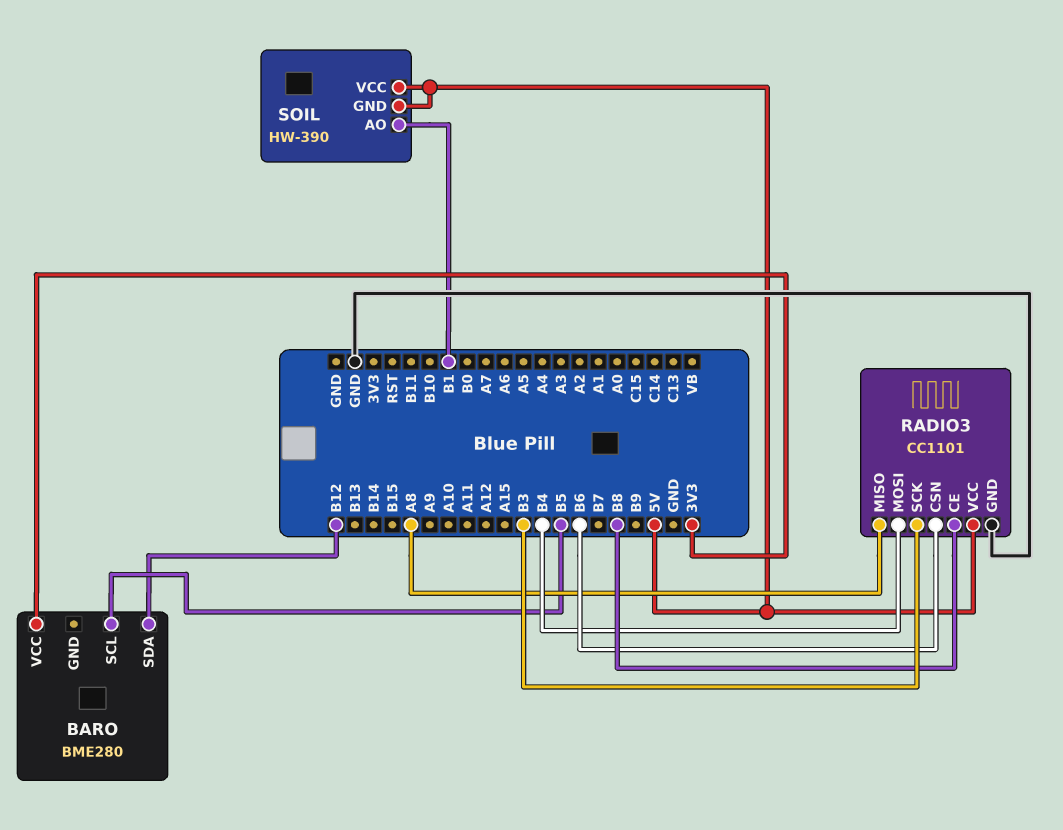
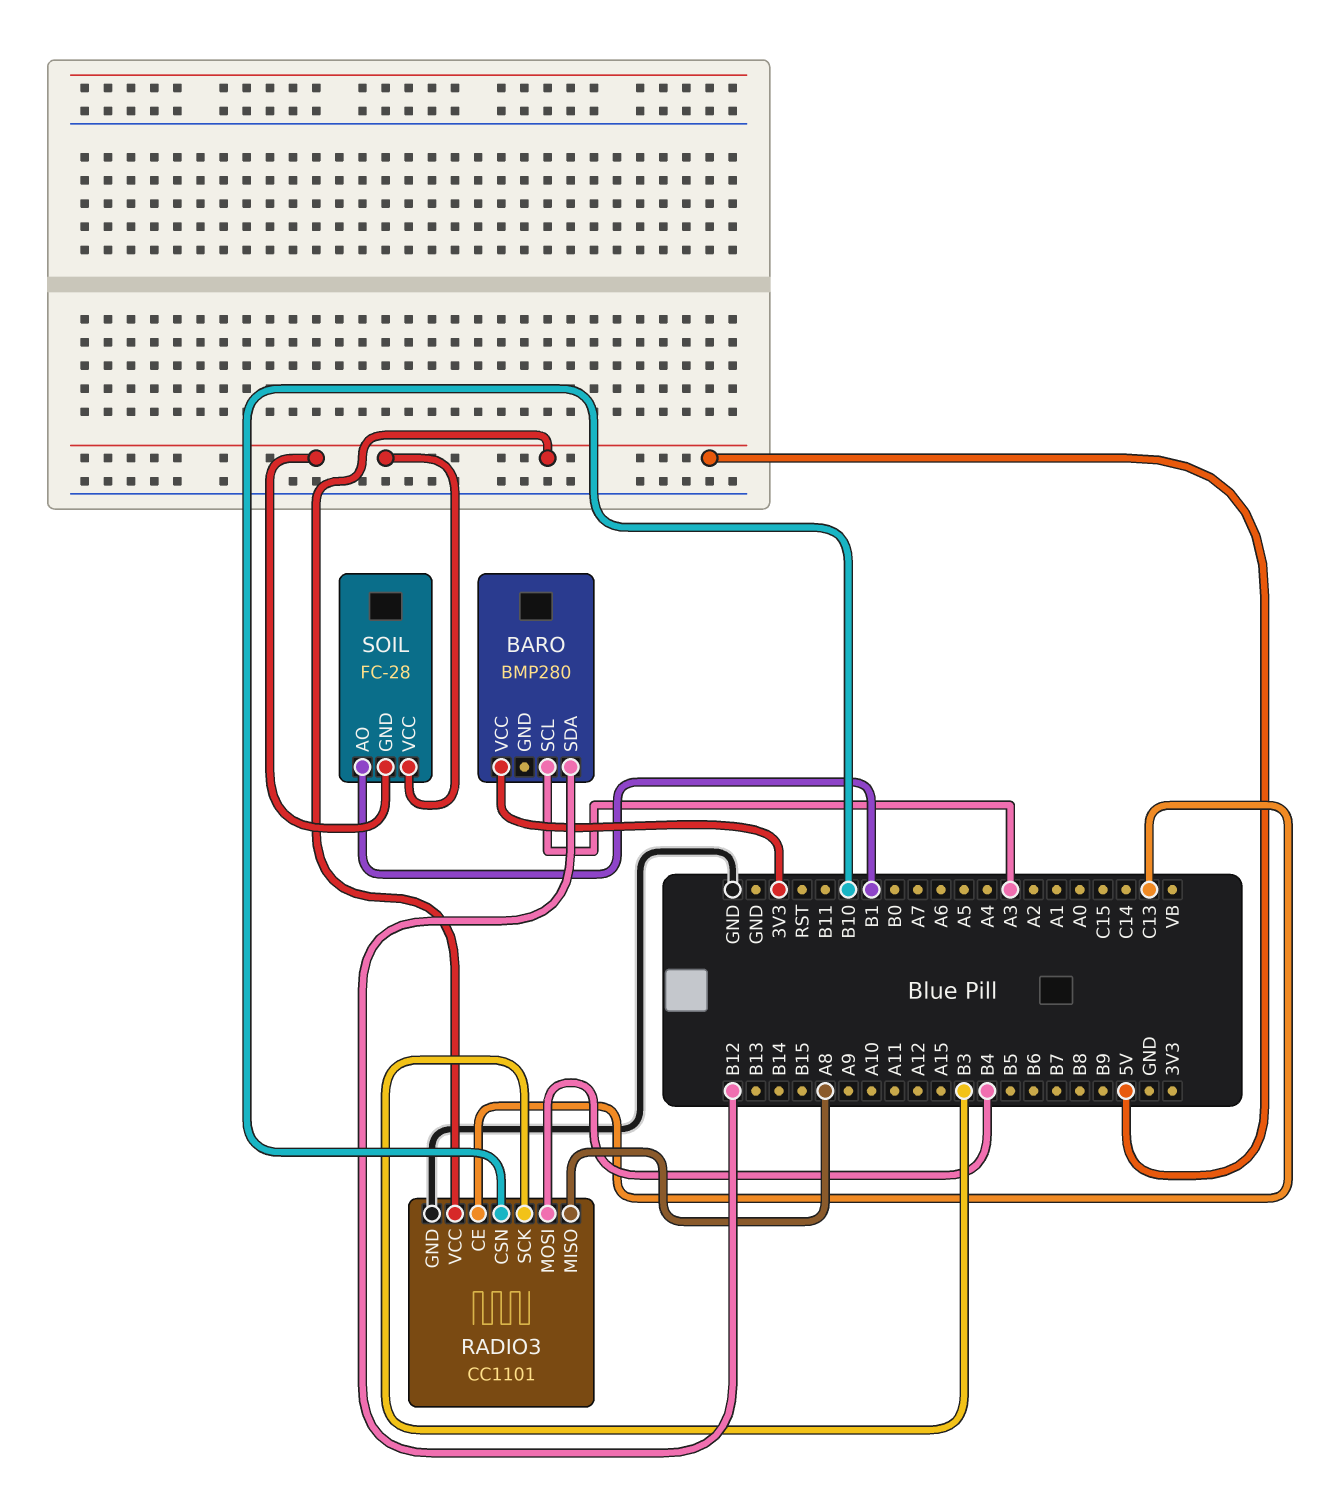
BARO: BME280 -> BMP280
BARO pin SCL: B5 -> A3
RADIO3 pin CE: B8 -> C13
RADIO3 pin CSN: B6 -> B10
SOIL: HW-390 -> FC-28

